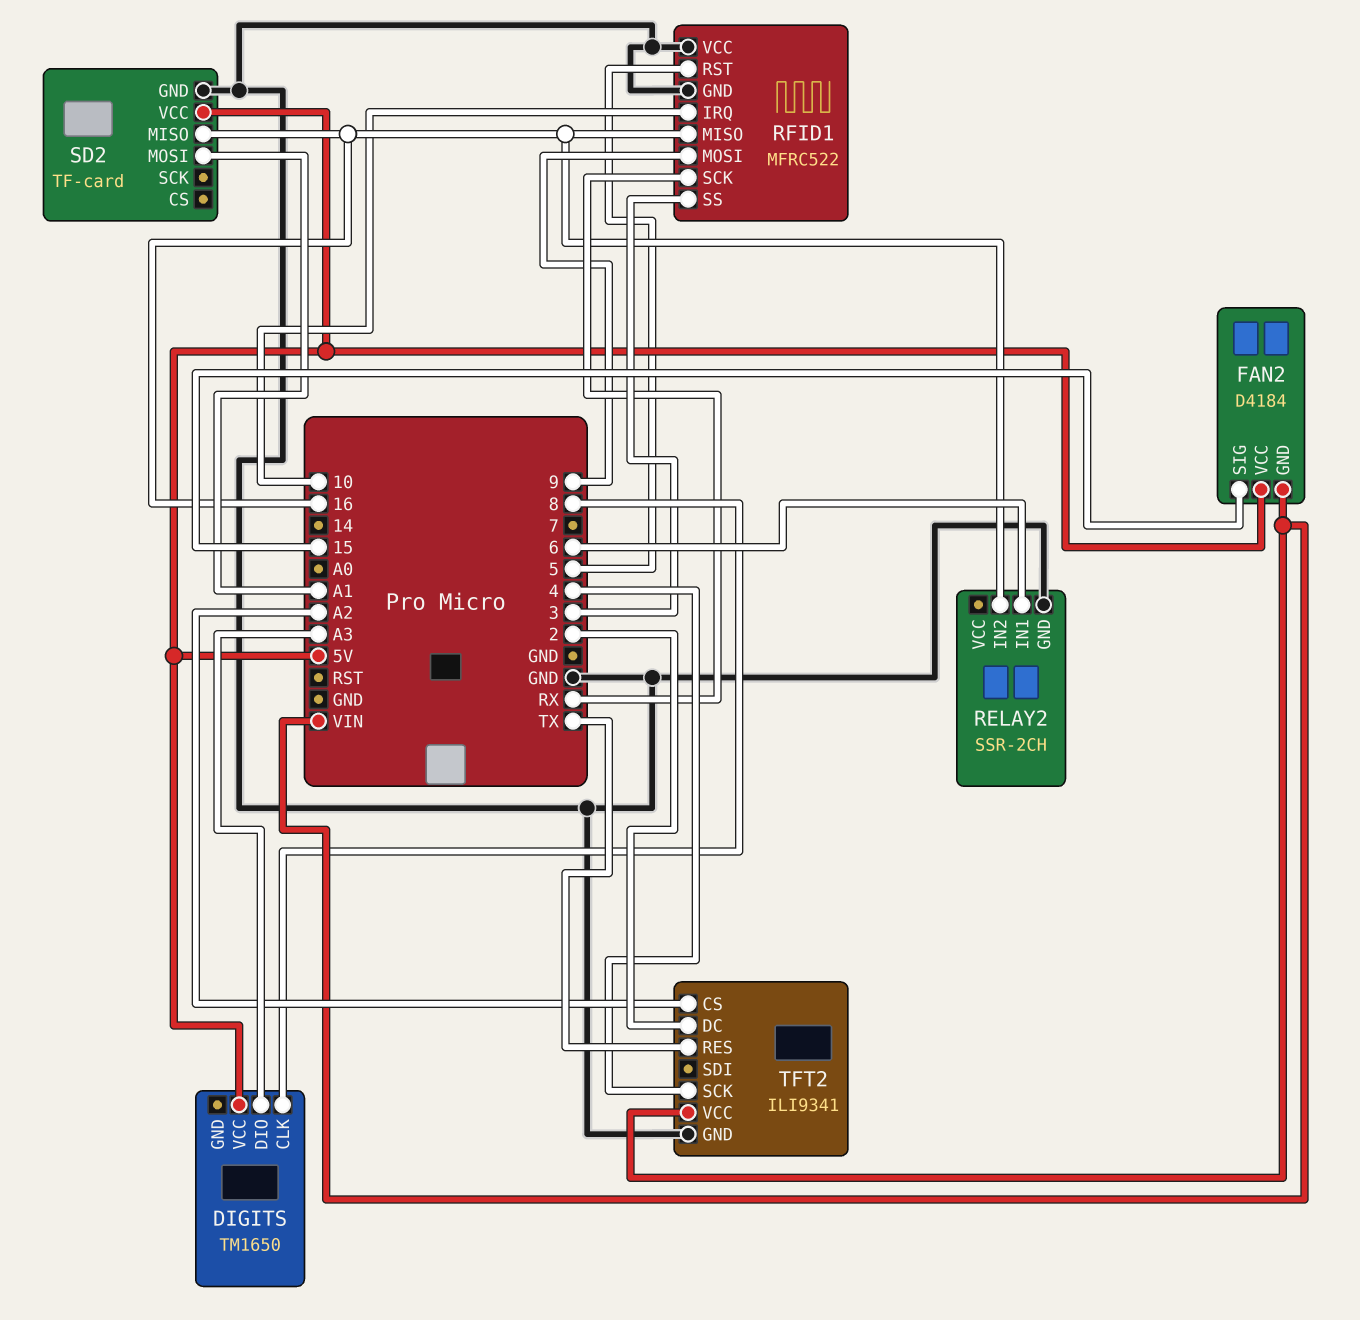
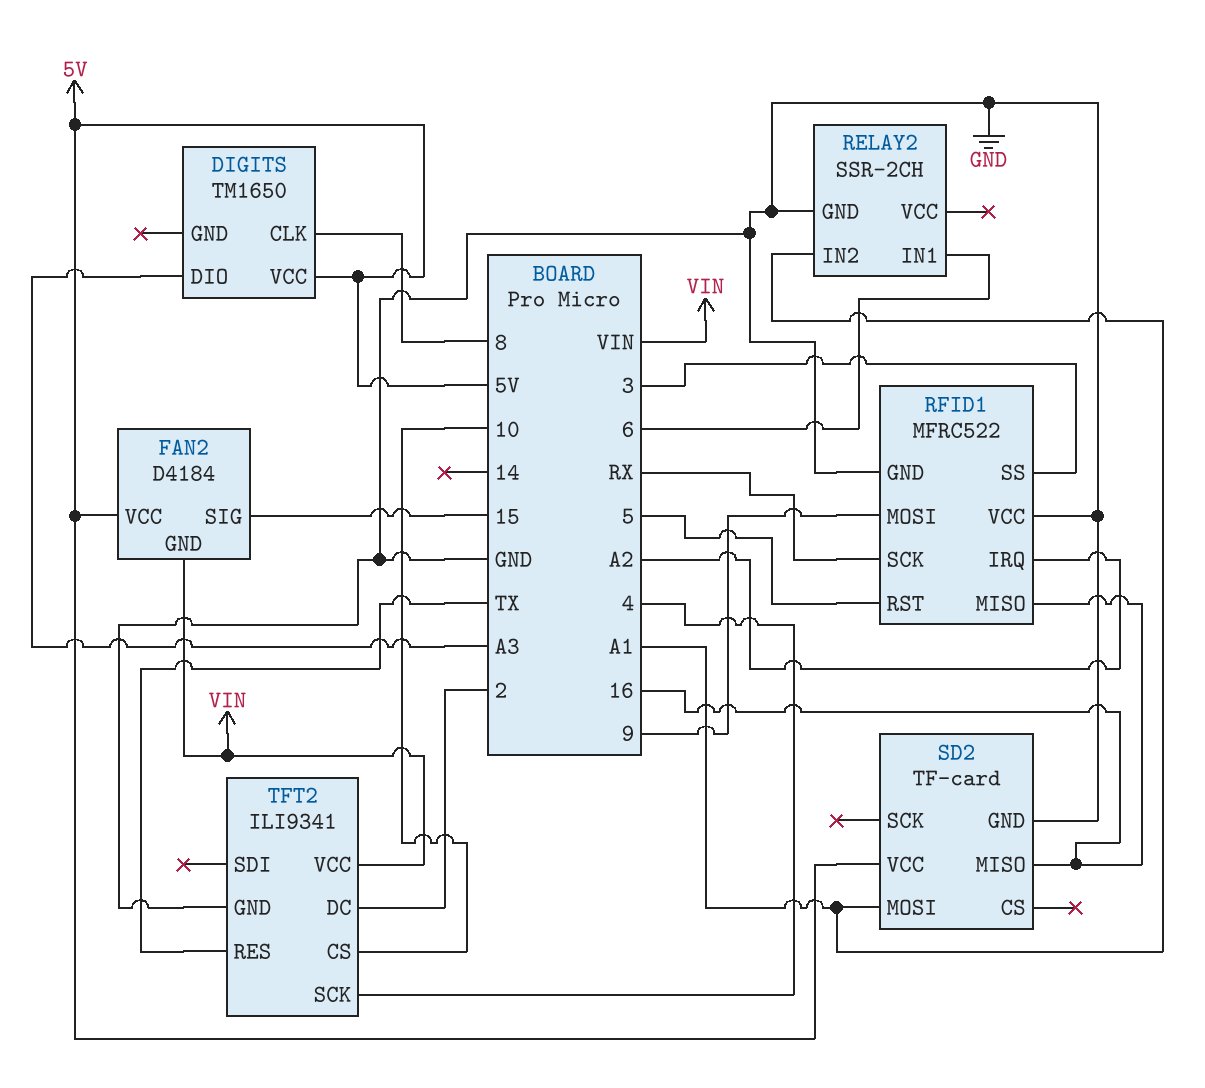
RELAY2 pin IN2: 16 -> A1
RFID1 pin IRQ: 10 -> A2
TFT2 pin CS: A2 -> 10

